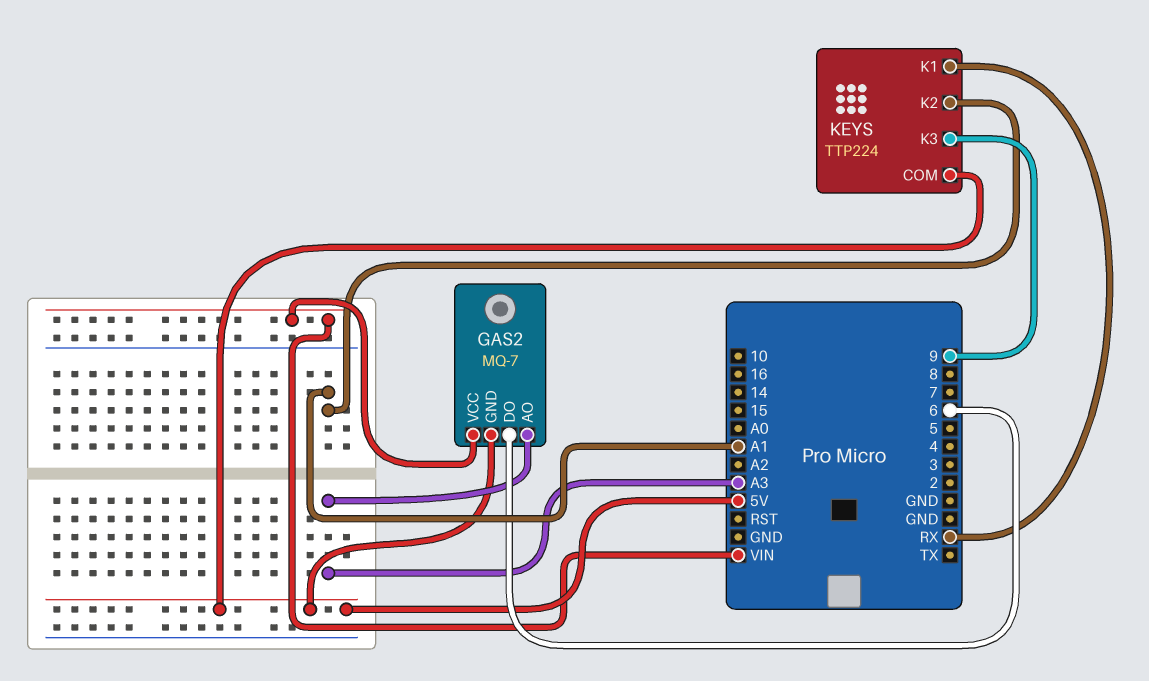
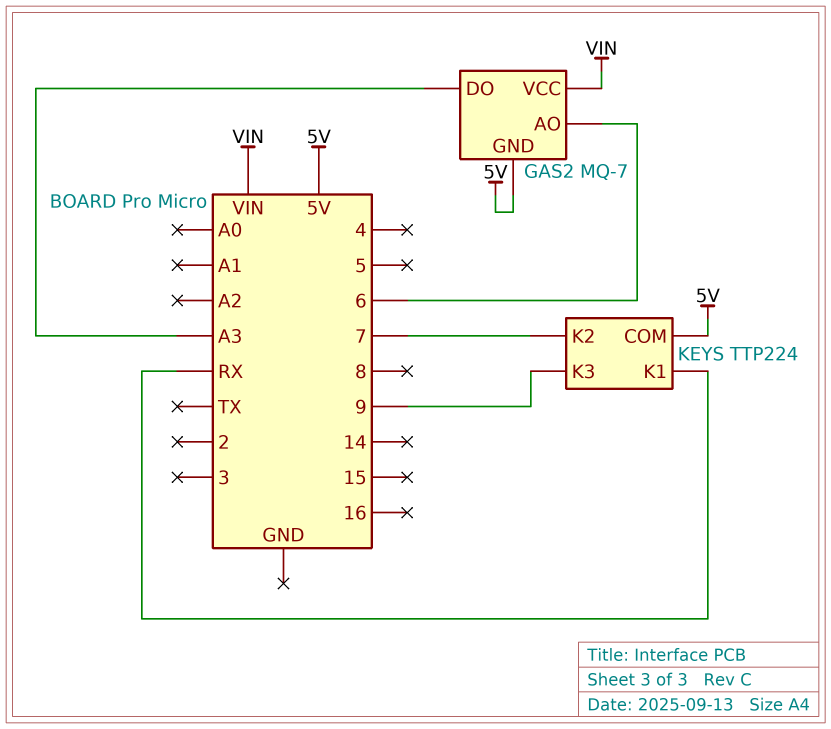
GAS2 pin AO: A3 -> 6
GAS2 pin DO: 6 -> A3
KEYS pin K2: A1 -> 7

